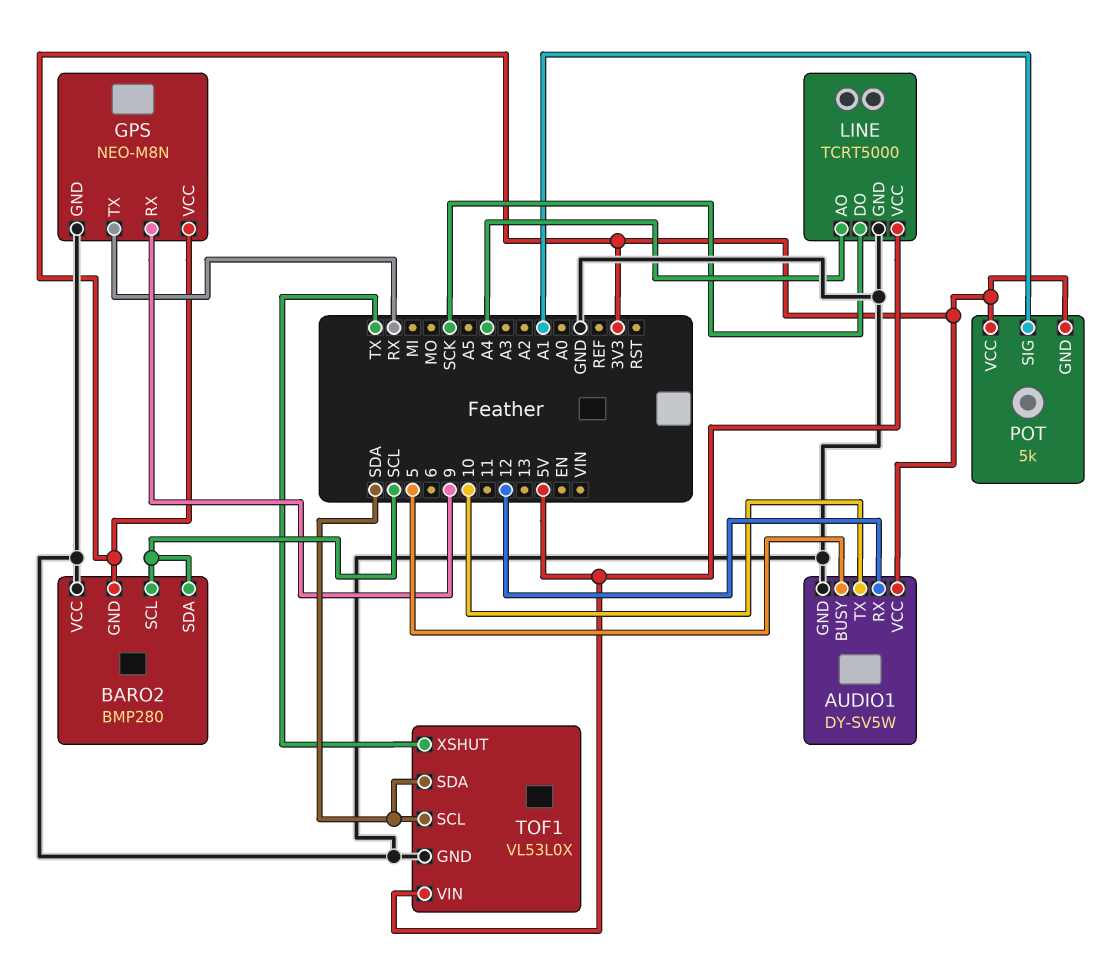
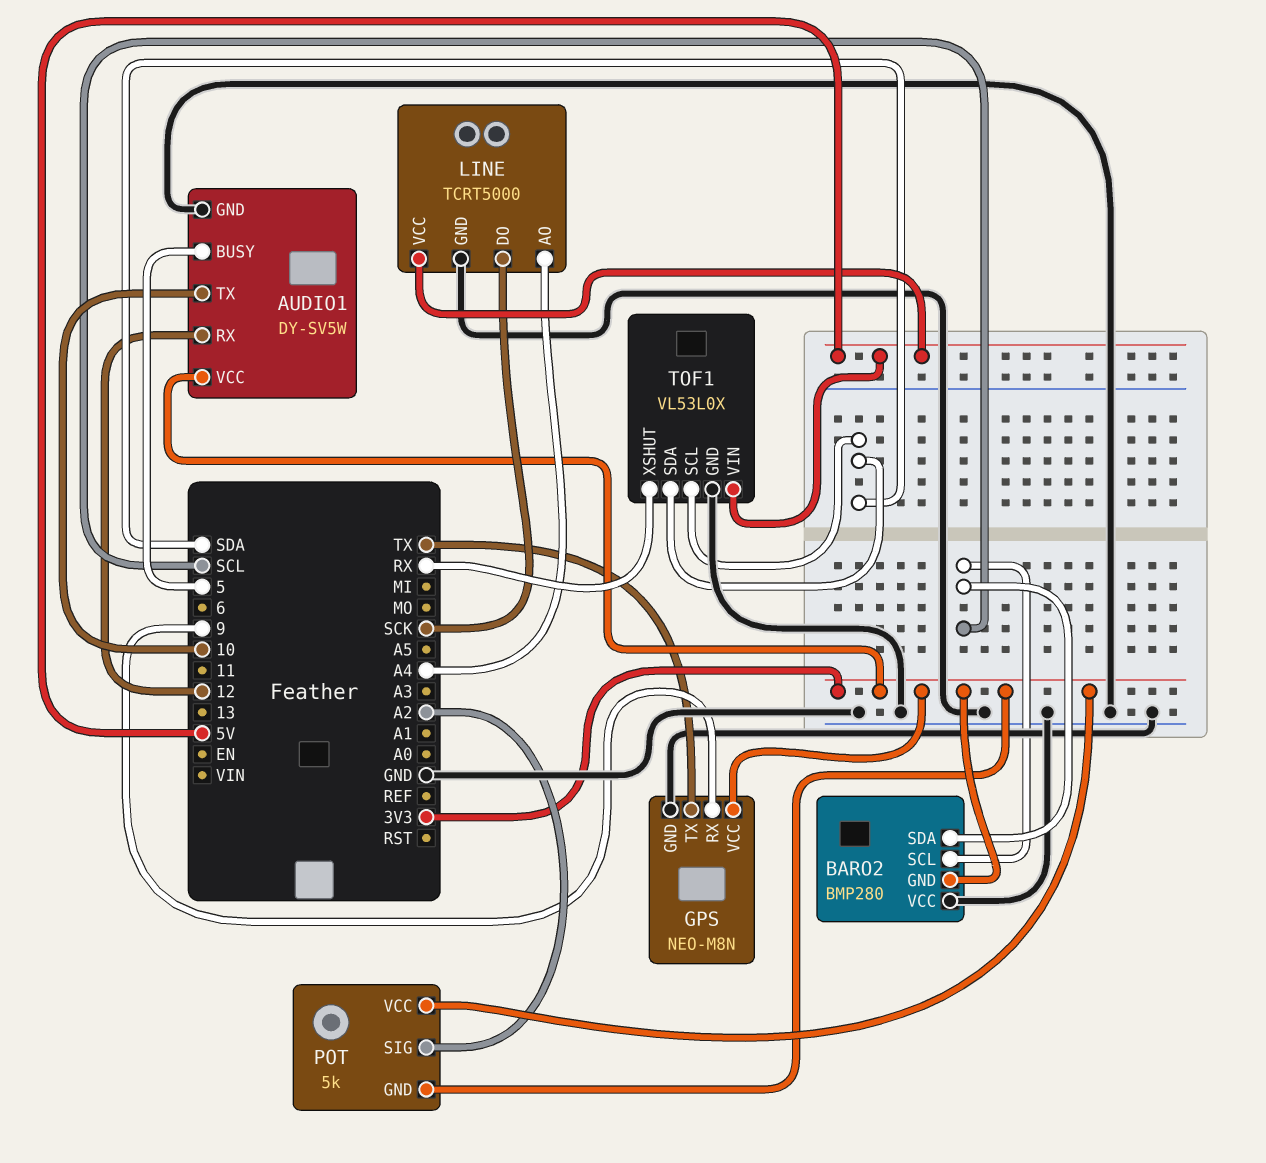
GPS pin TX: RX -> TX
POT pin SIG: A1 -> A2
TOF1 pin XSHUT: TX -> RX

